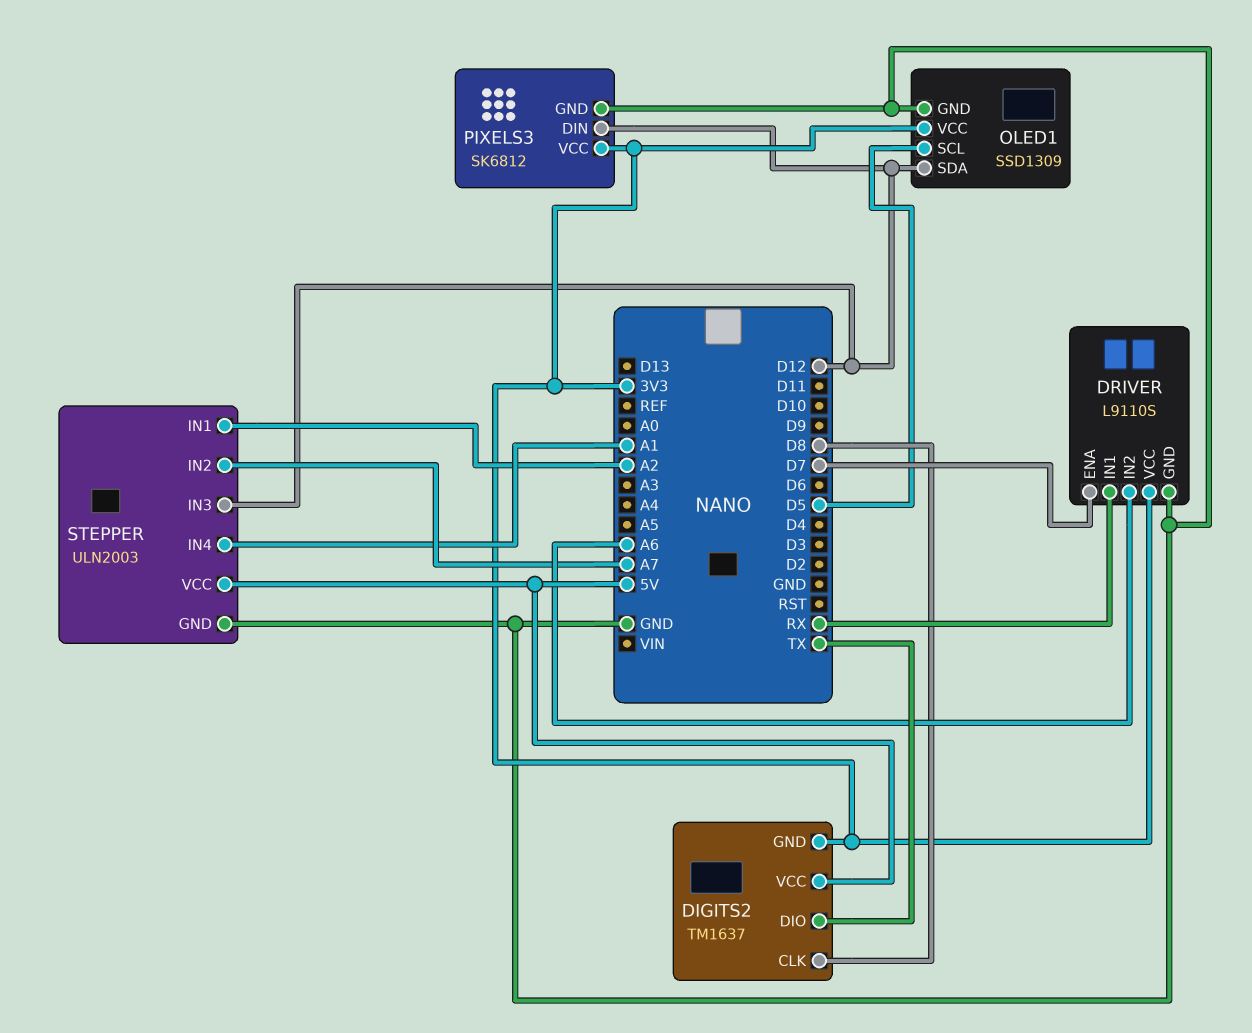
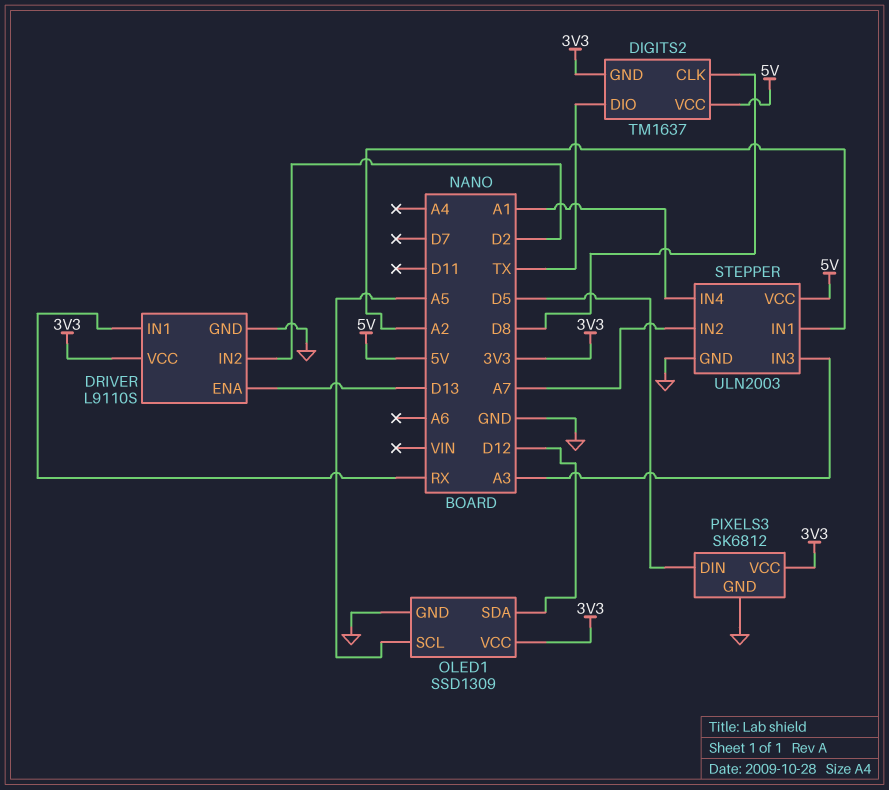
DRIVER pin ENA: D7 -> D13
DRIVER pin IN2: A6 -> D2
OLED1 pin SCL: D5 -> A5
PIXELS3 pin DIN: D12 -> D5
STEPPER pin IN3: D12 -> A3

